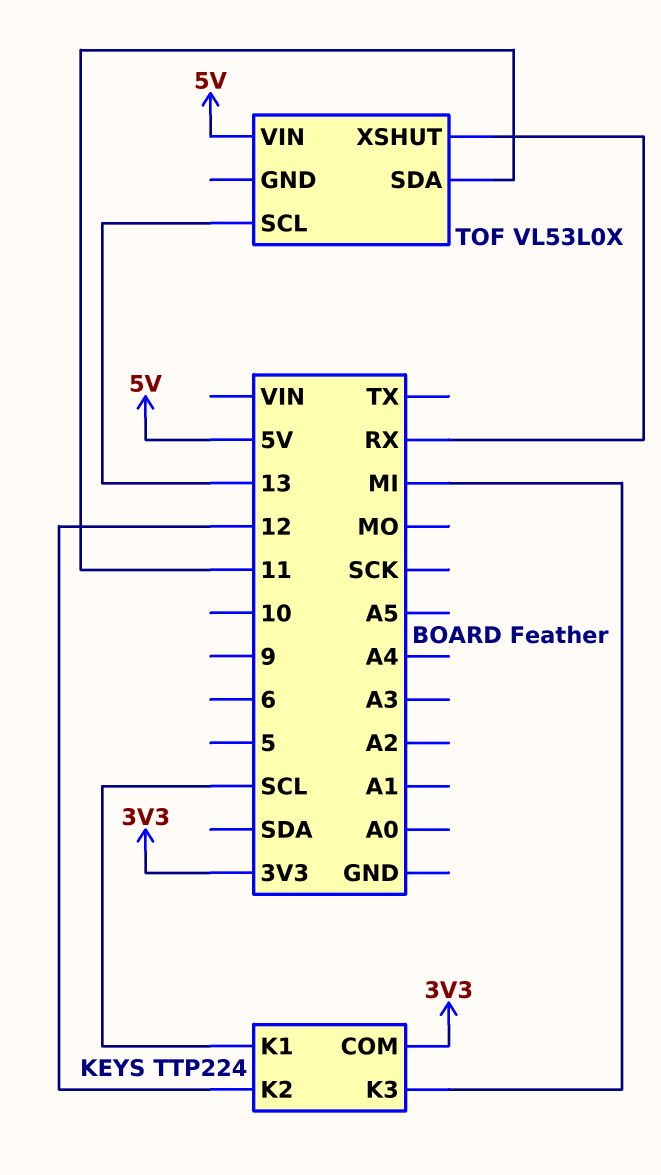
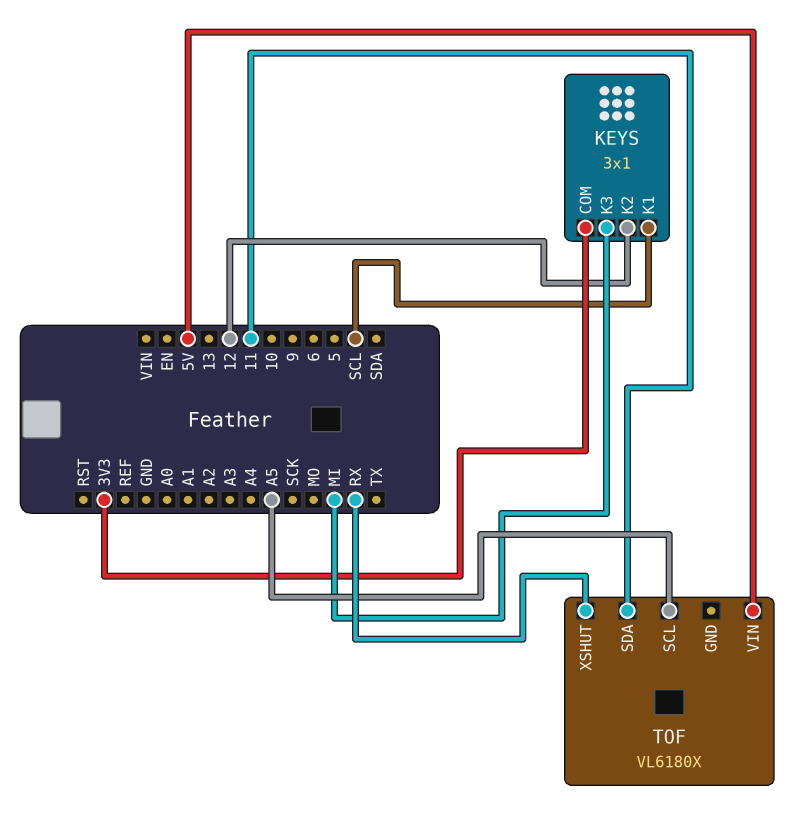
KEYS: TTP224 -> 3x1
TOF: VL53L0X -> VL6180X
TOF pin SCL: 13 -> A5

